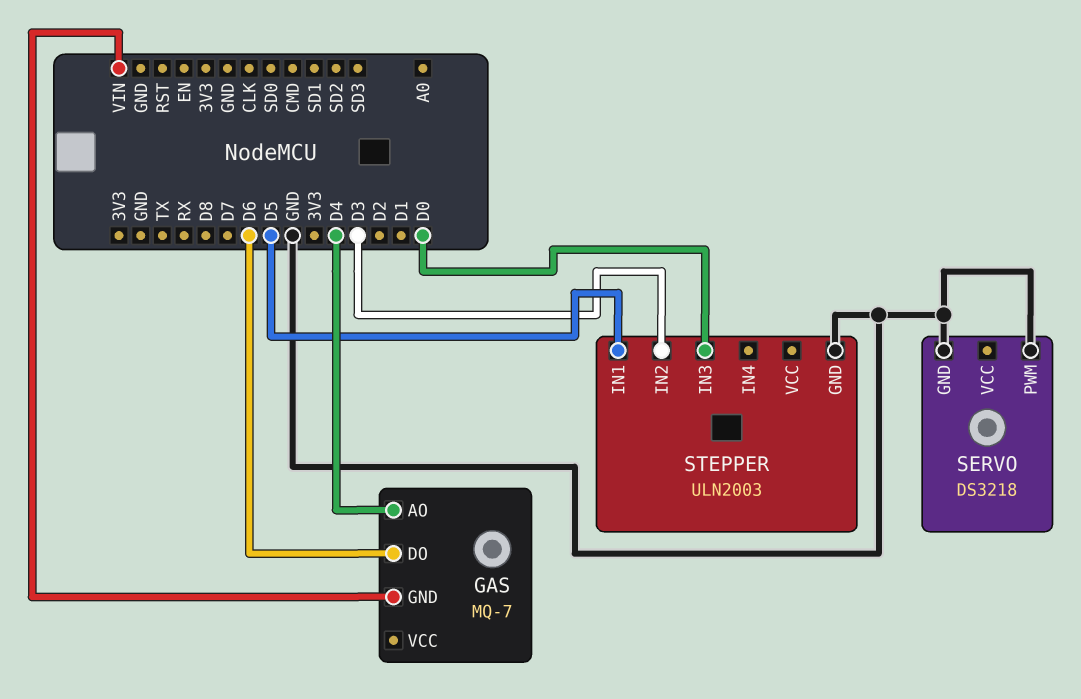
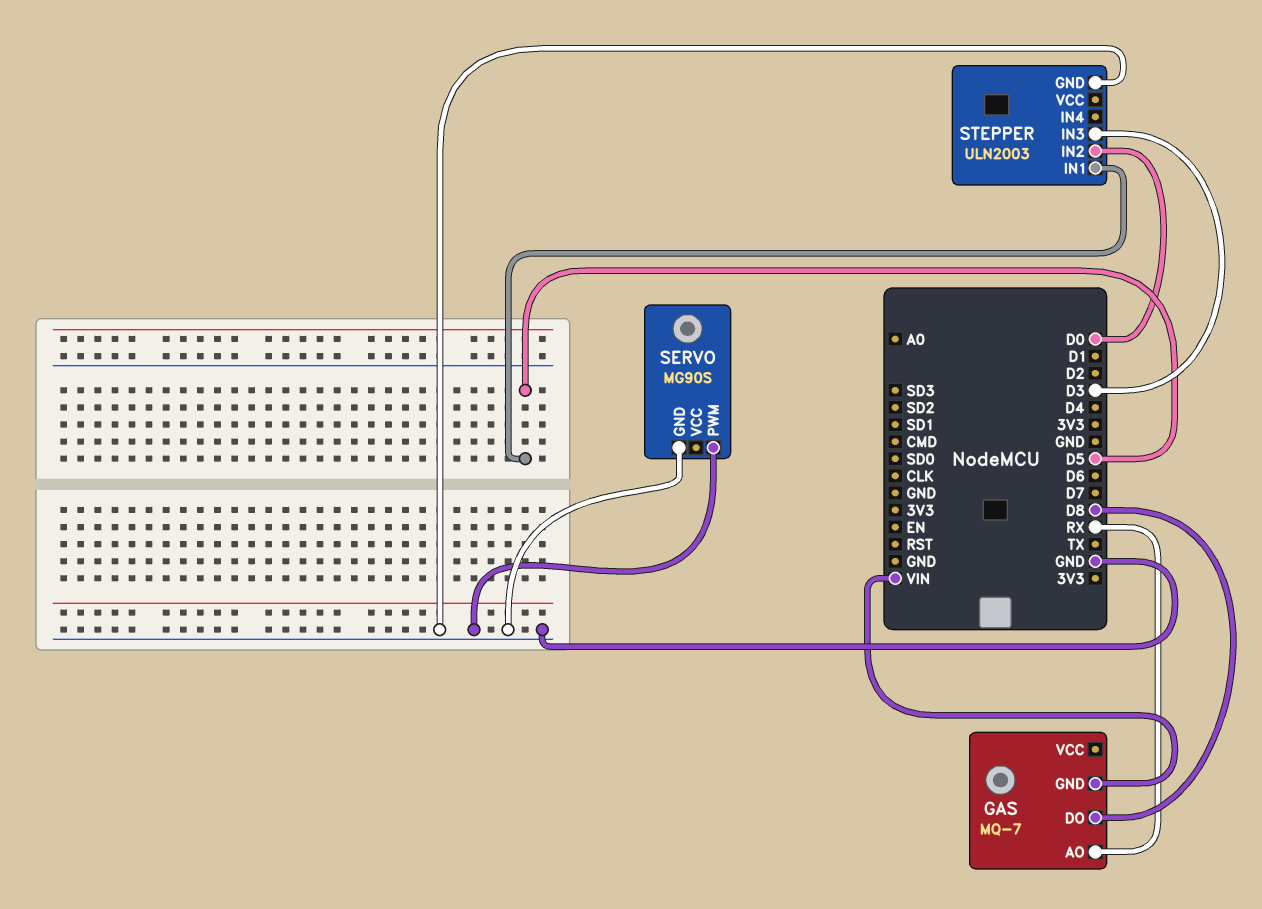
GAS pin AO: D4 -> RX
GAS pin DO: D6 -> D8
SERVO: DS3218 -> MG90S
STEPPER pin IN2: D3 -> D0
STEPPER pin IN3: D0 -> D3

